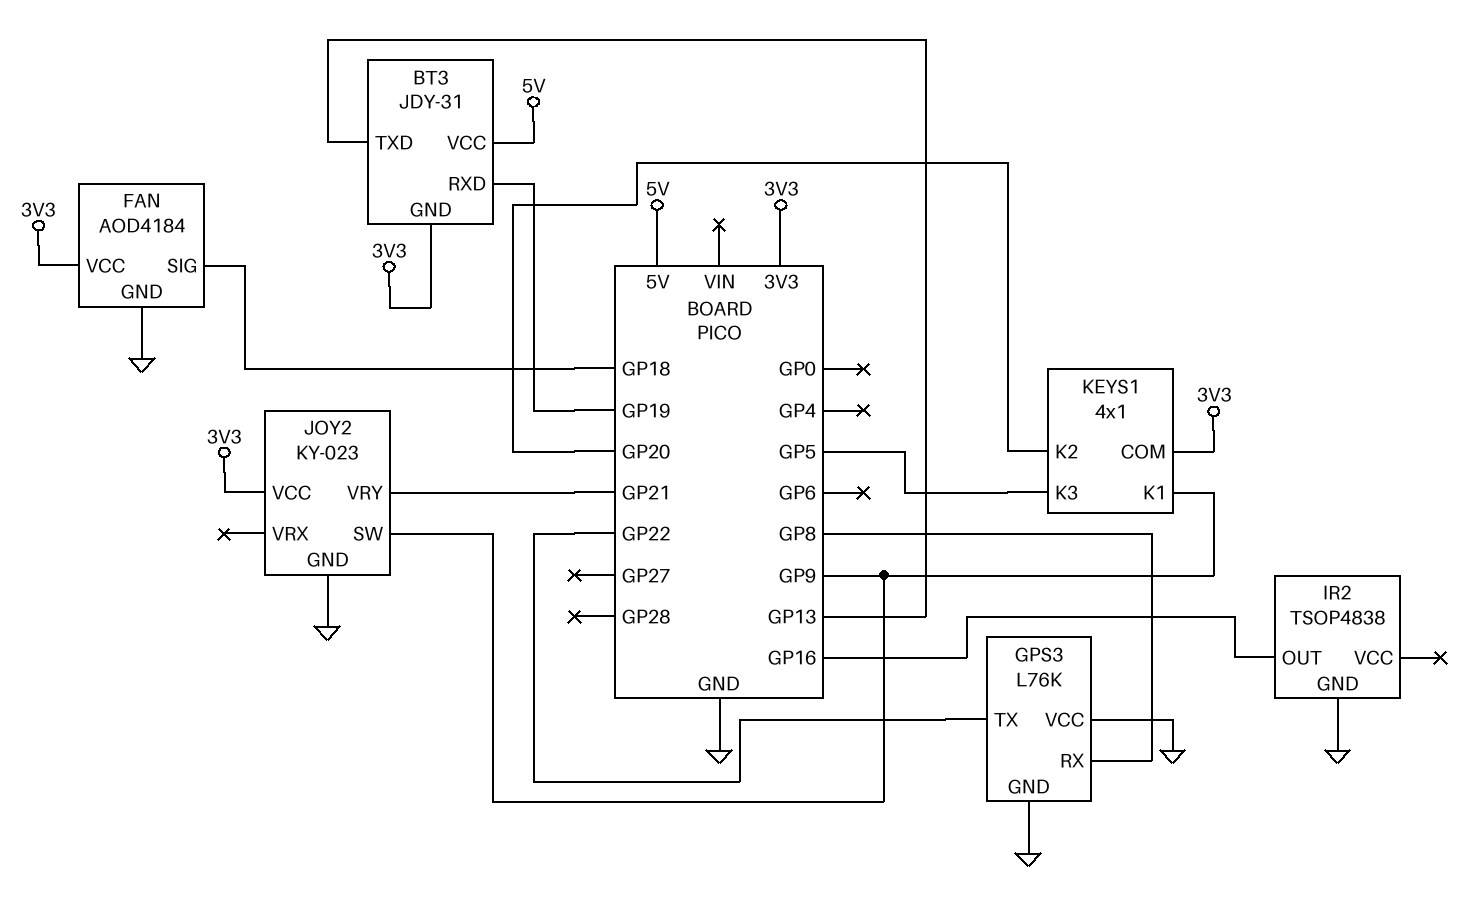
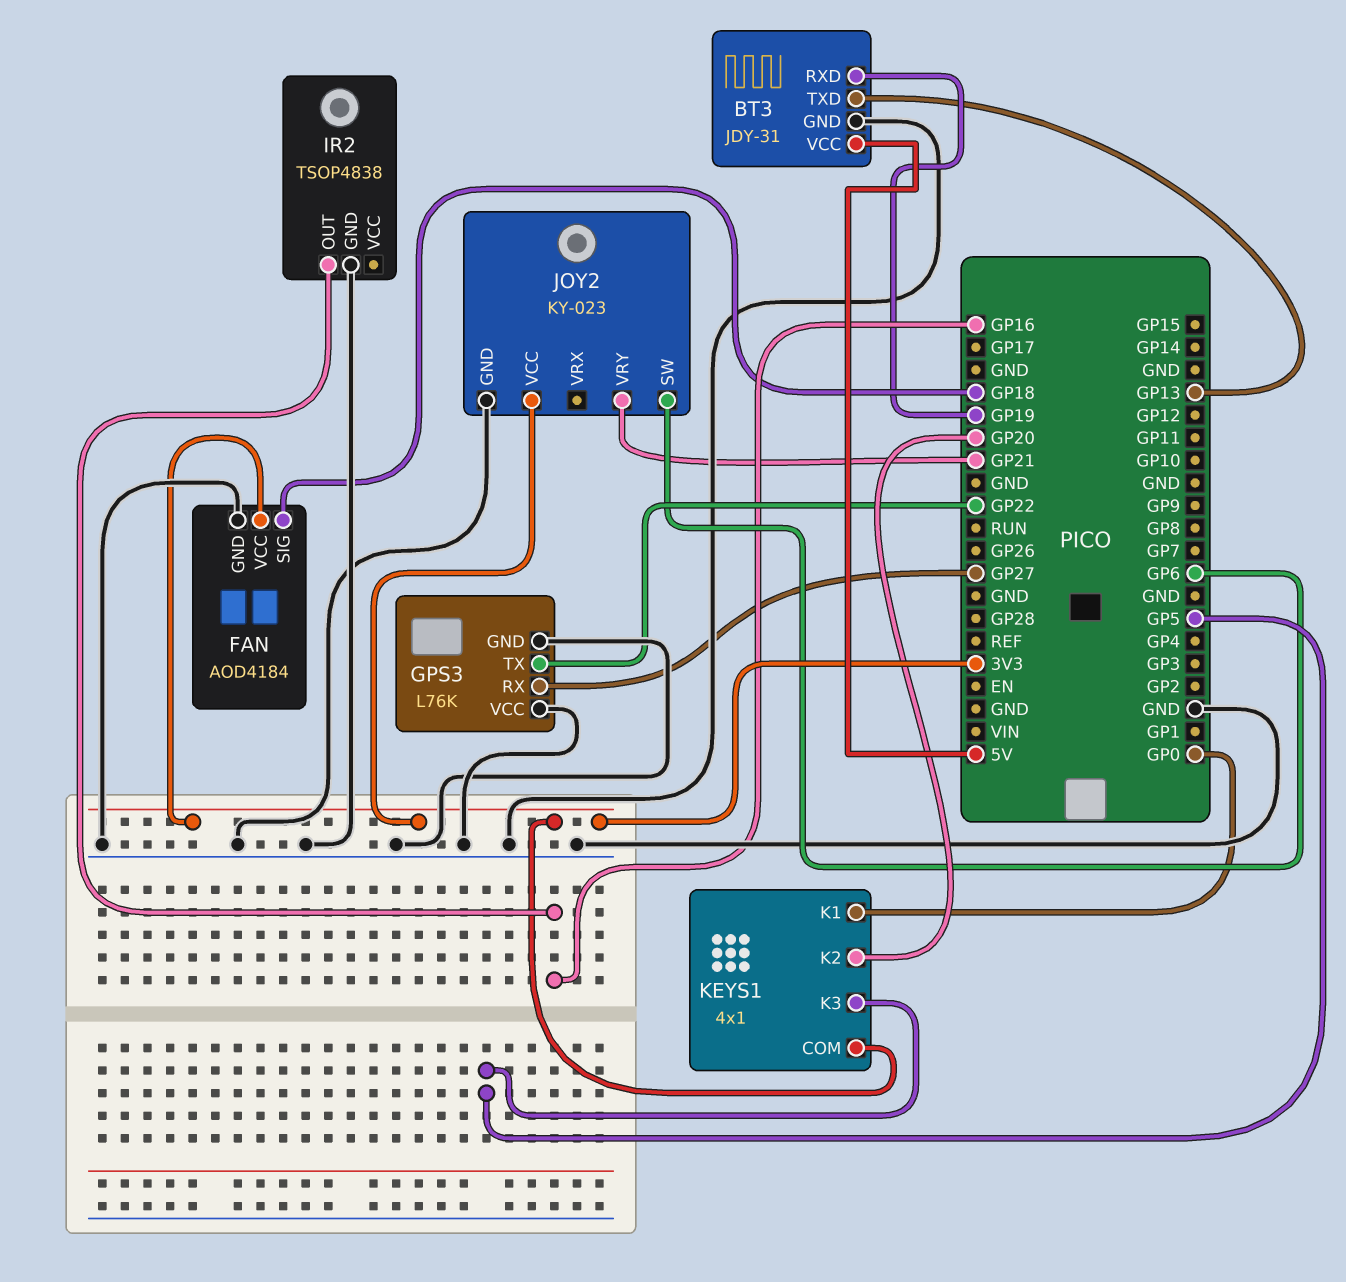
BT3 pin GND: 3V3 -> GND
GPS3 pin RX: GP8 -> GP27
JOY2 pin SW: GP9 -> GP6
KEYS1 pin K1: GP9 -> GP0

